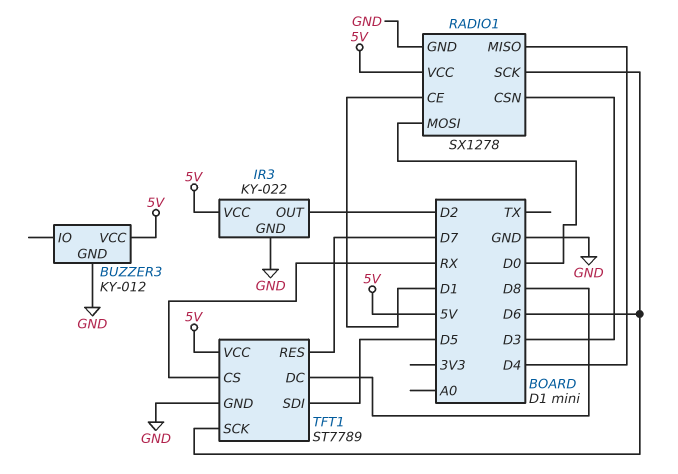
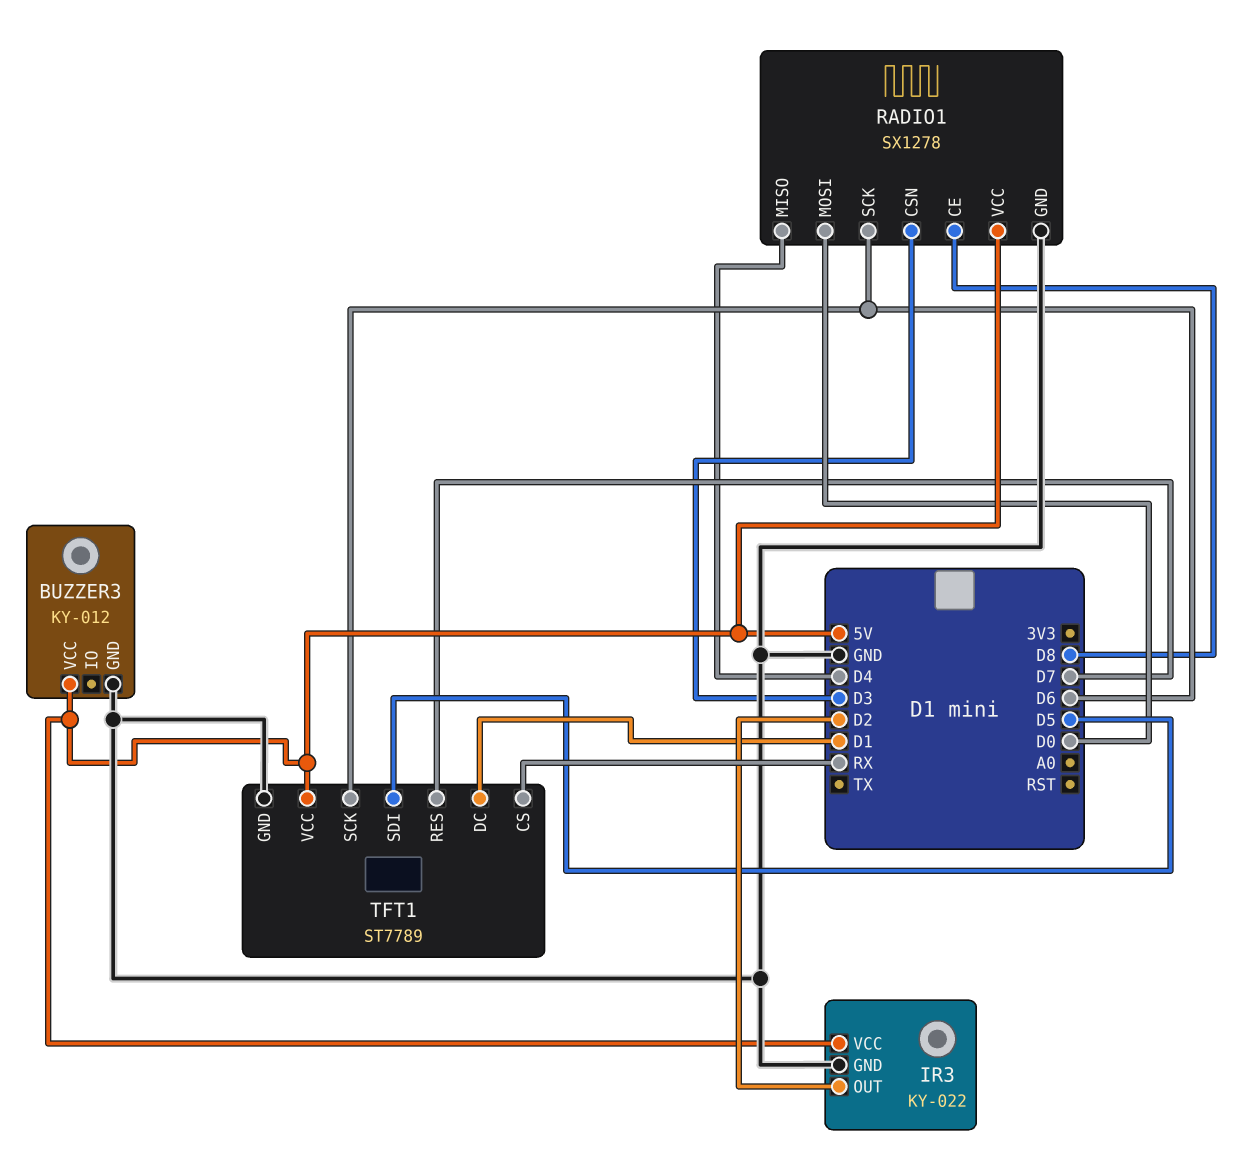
RADIO1 pin CE: D1 -> D8
TFT1 pin DC: D8 -> D1

